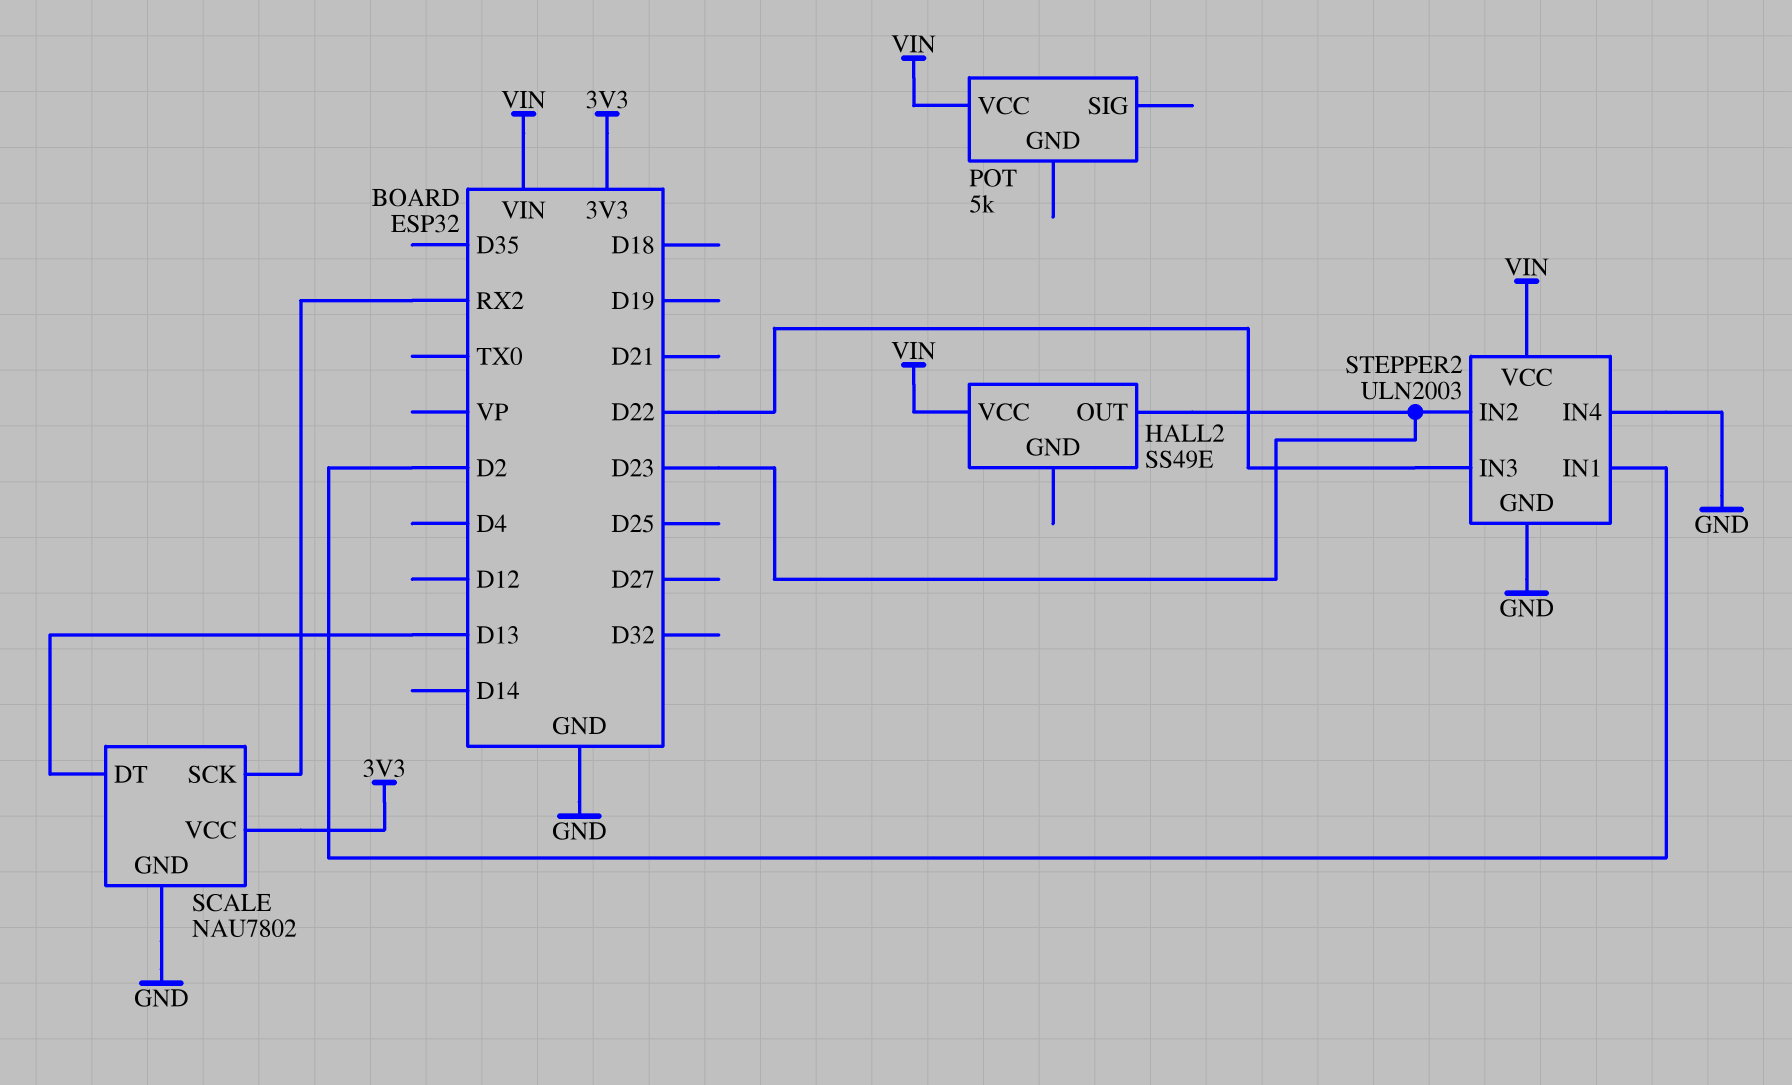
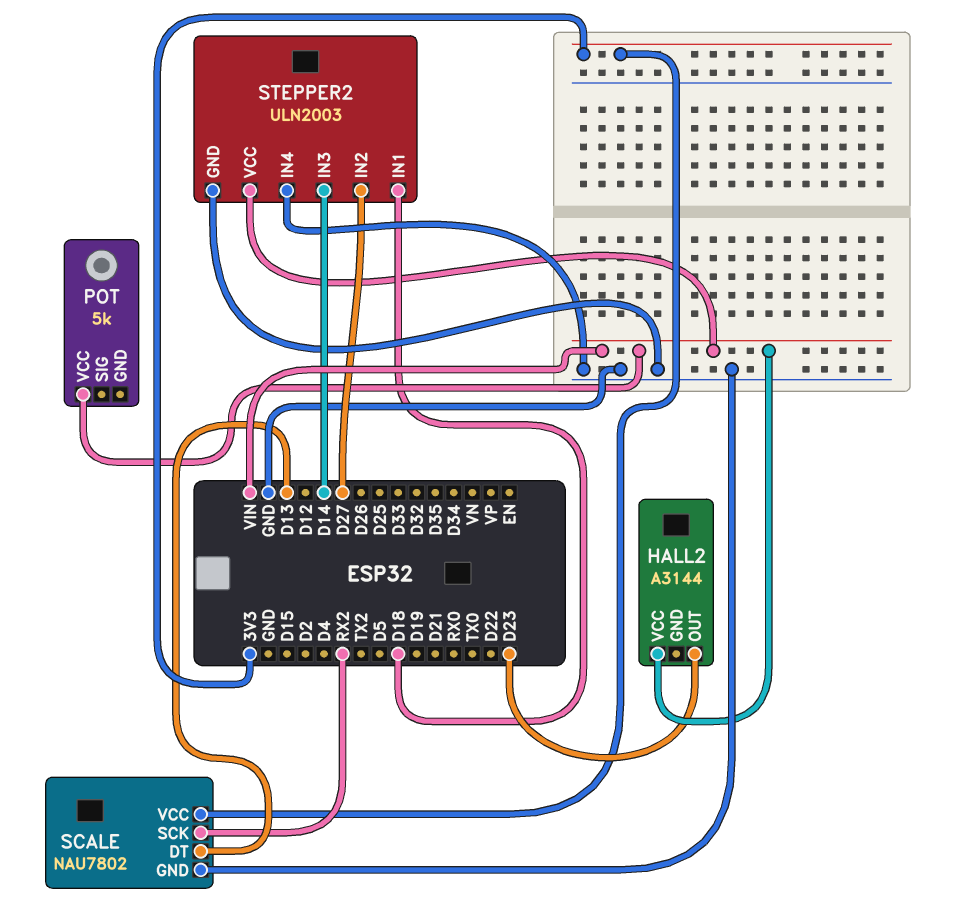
HALL2: SS49E -> A3144
STEPPER2 pin IN1: D2 -> D18
STEPPER2 pin IN2: D23 -> D27
STEPPER2 pin IN3: D22 -> D14

